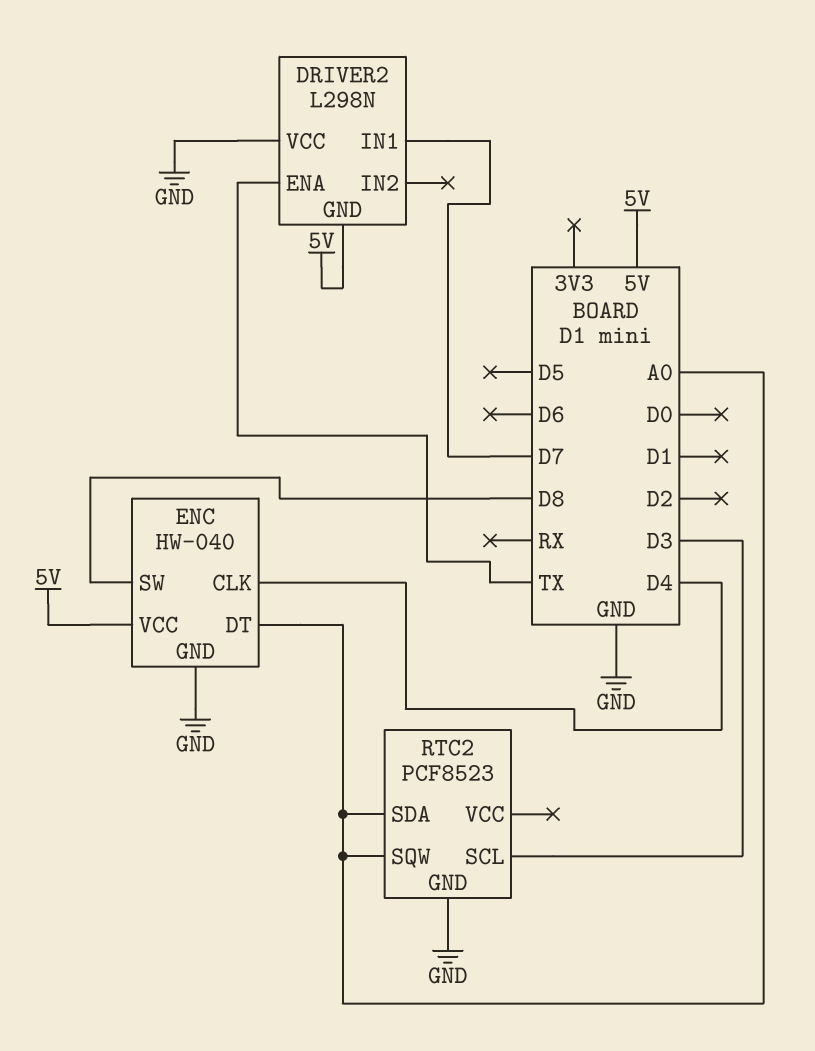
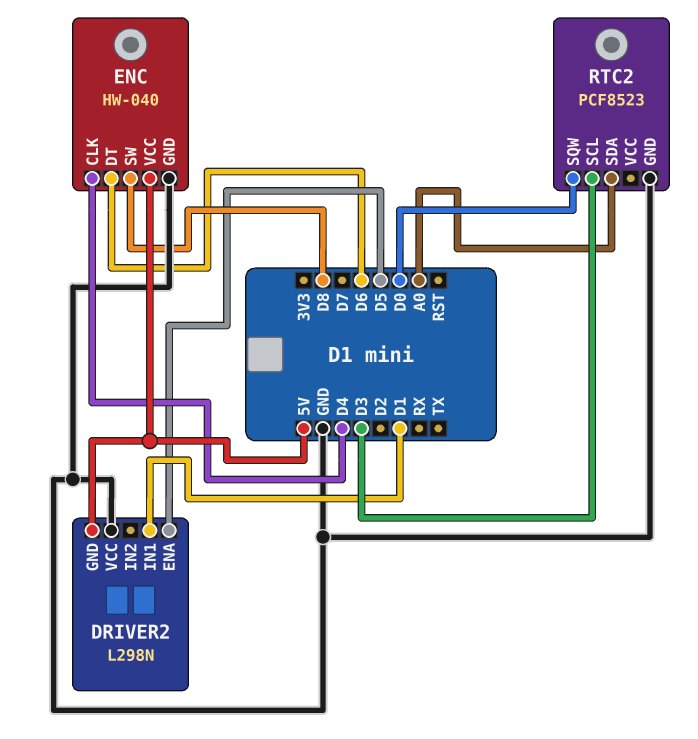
DRIVER2 pin ENA: TX -> D5
DRIVER2 pin IN1: D7 -> D1
ENC pin DT: A0 -> D6
RTC2 pin SQW: A0 -> D0

